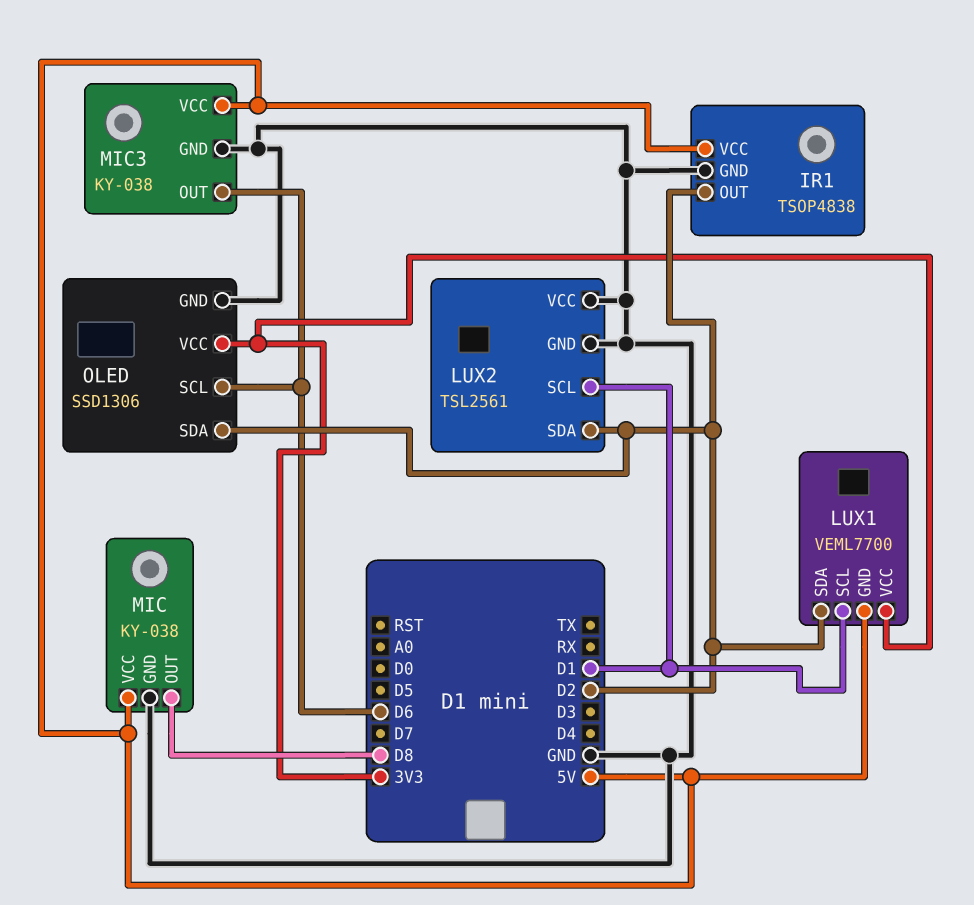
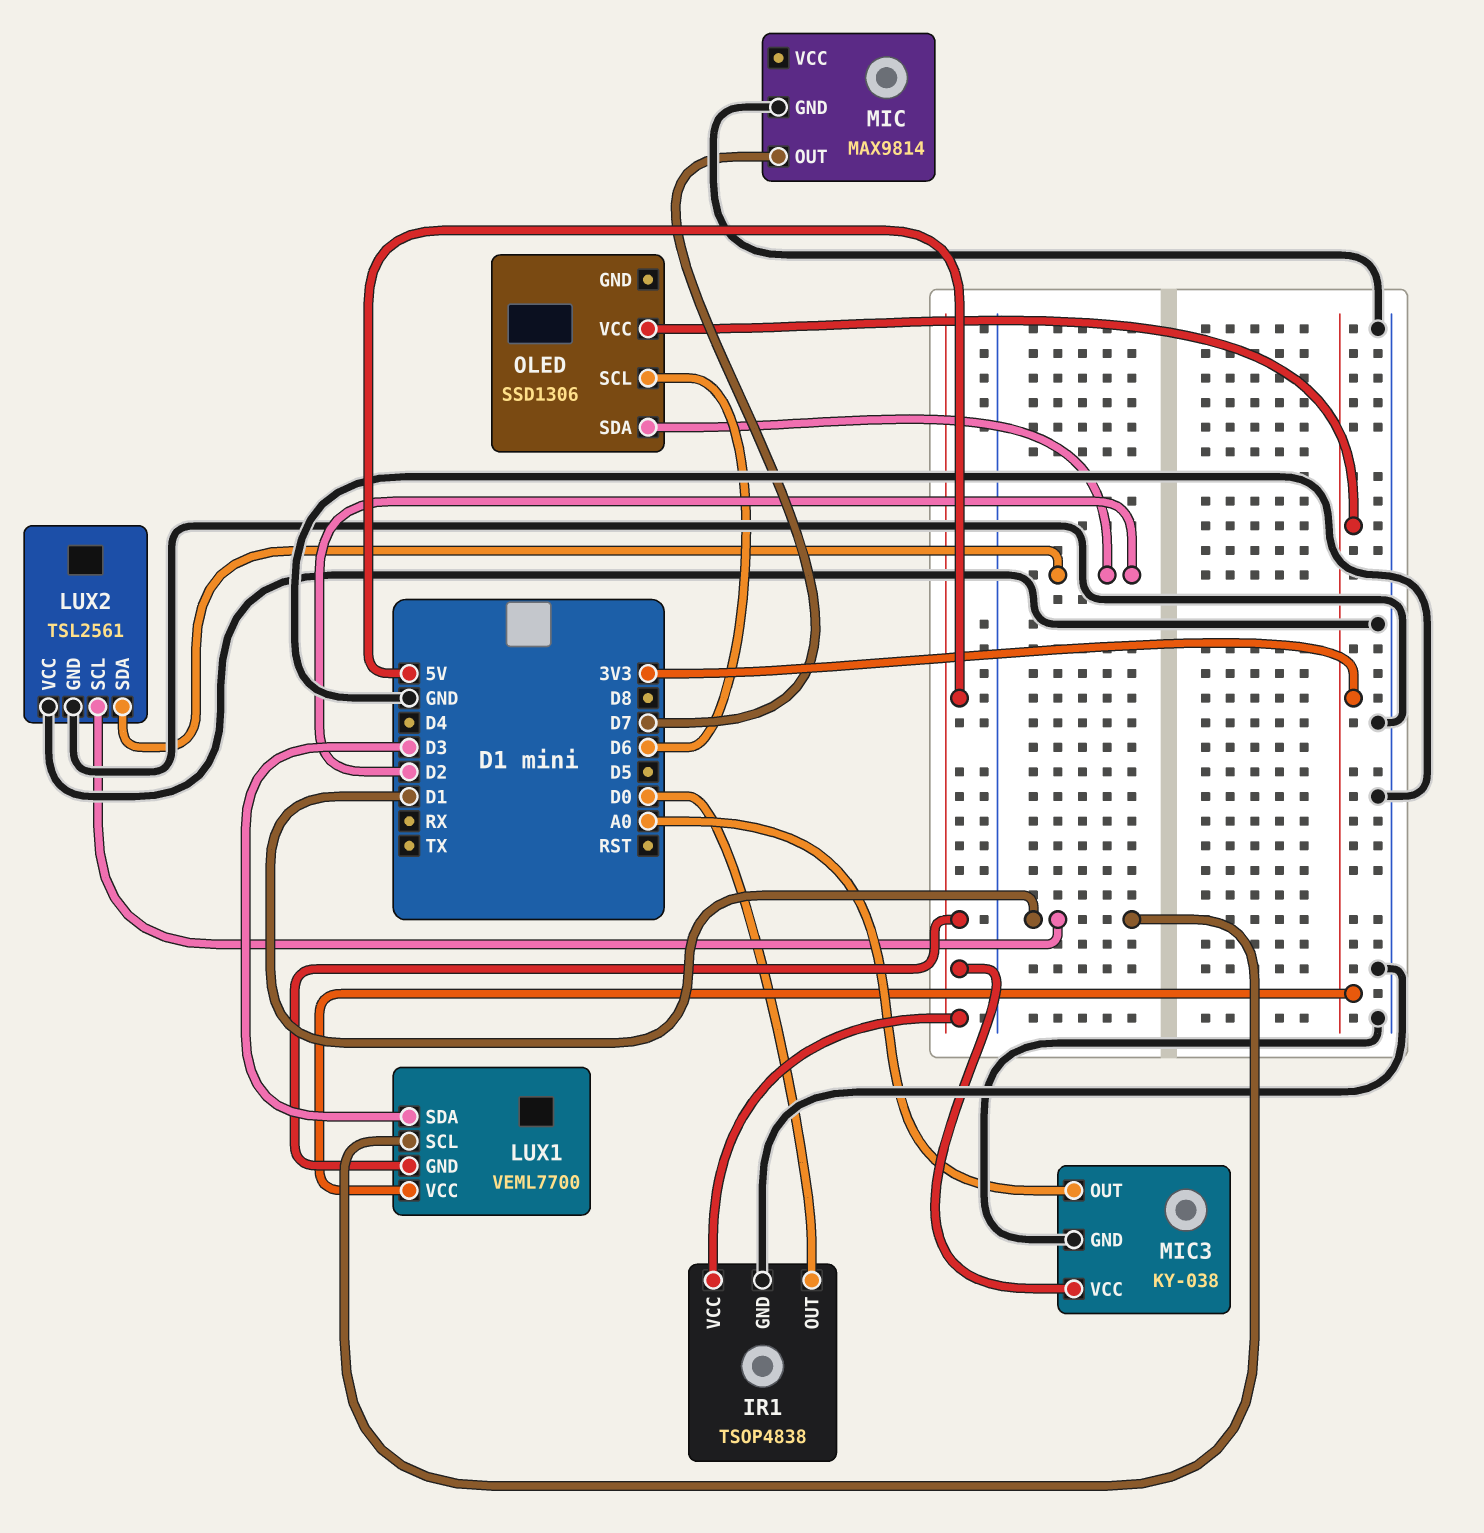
IR1 pin OUT: D2 -> D0
LUX1 pin SDA: D2 -> D3
MIC: KY-038 -> MAX9814
MIC pin OUT: D8 -> D7
MIC pin VCC: 5V -> none
MIC3 pin OUT: D6 -> A0
OLED pin GND: GND -> none

